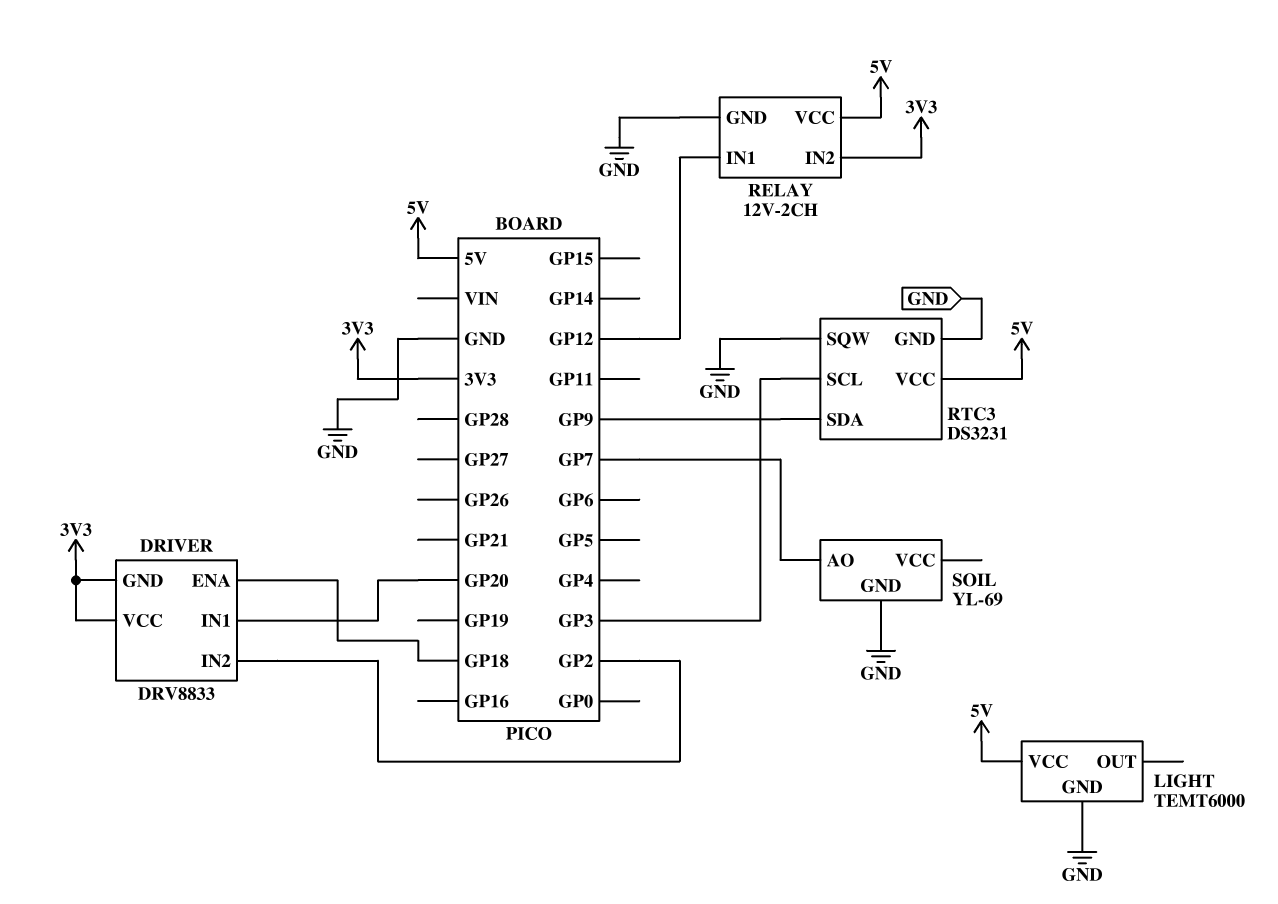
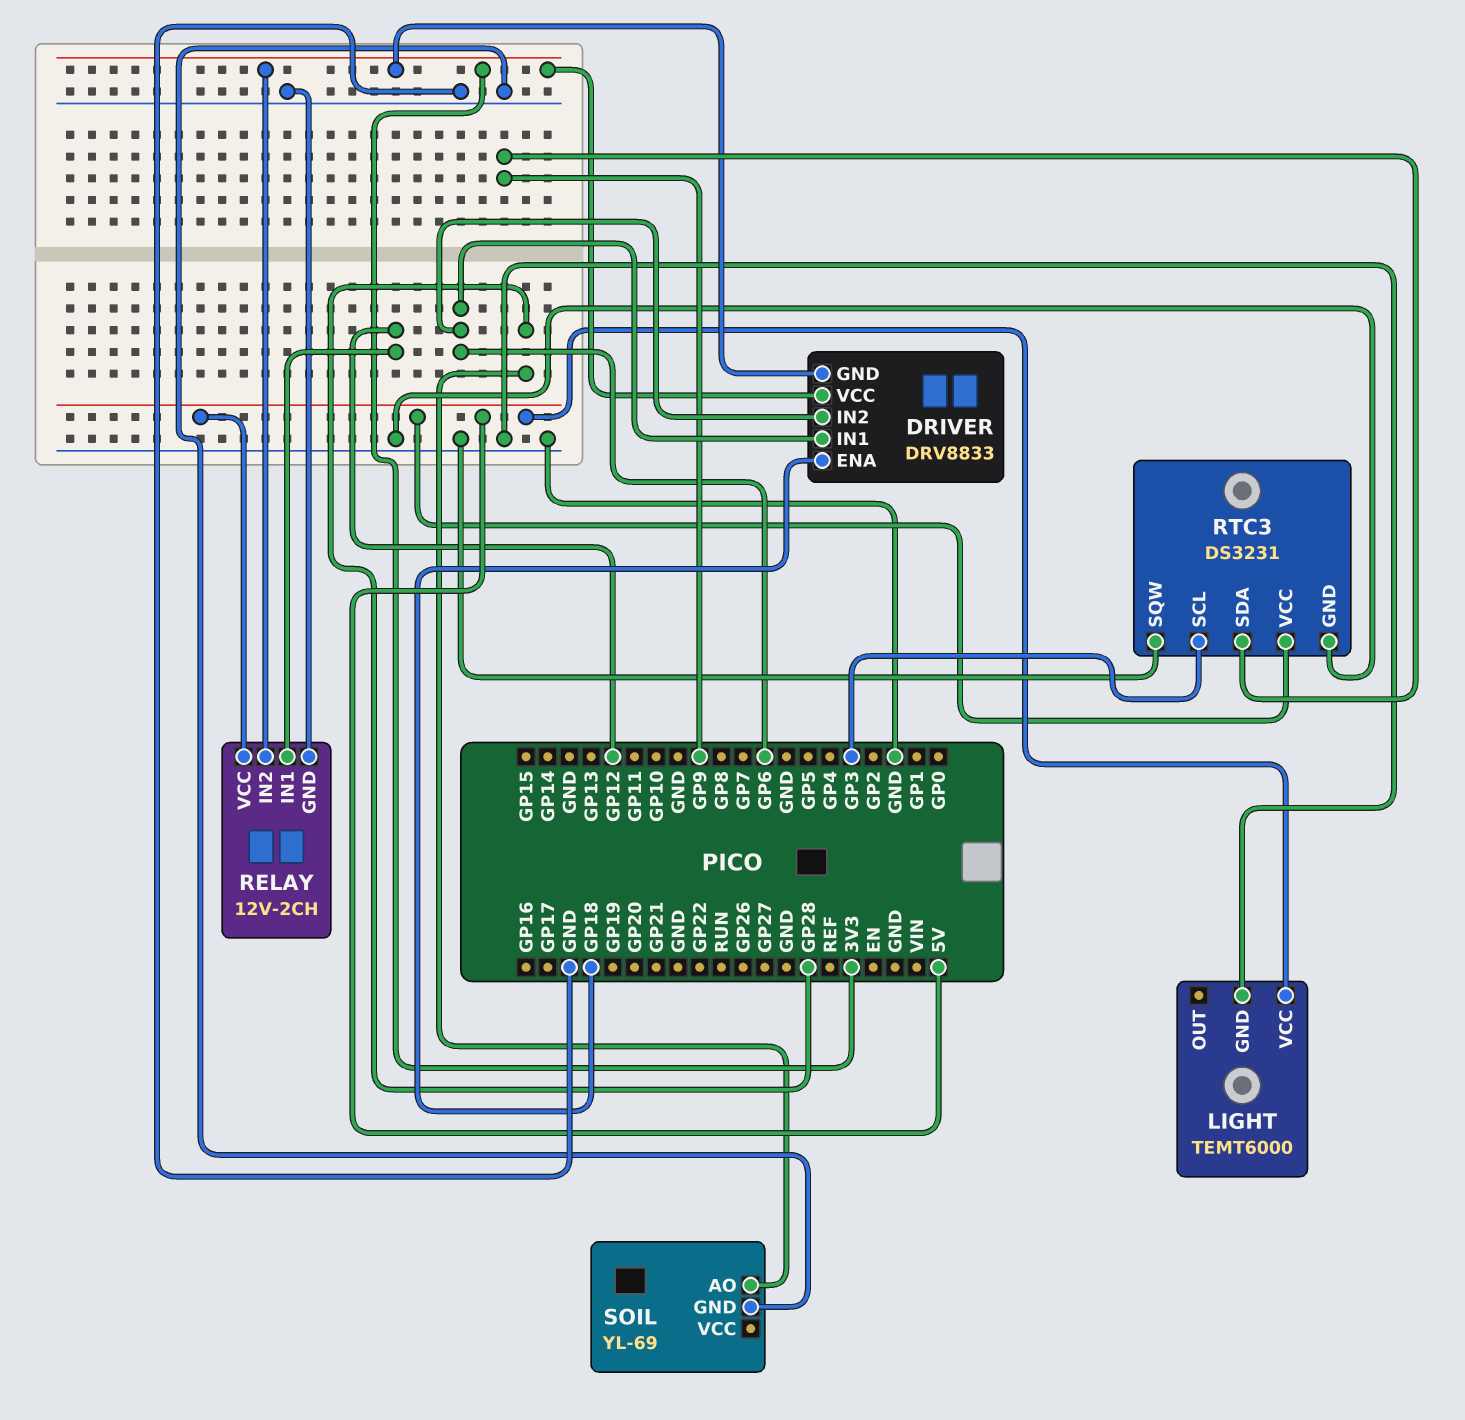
DRIVER pin IN1: GP20 -> GP6
DRIVER pin IN2: GP2 -> GP6
SOIL pin AO: GP7 -> GP28

